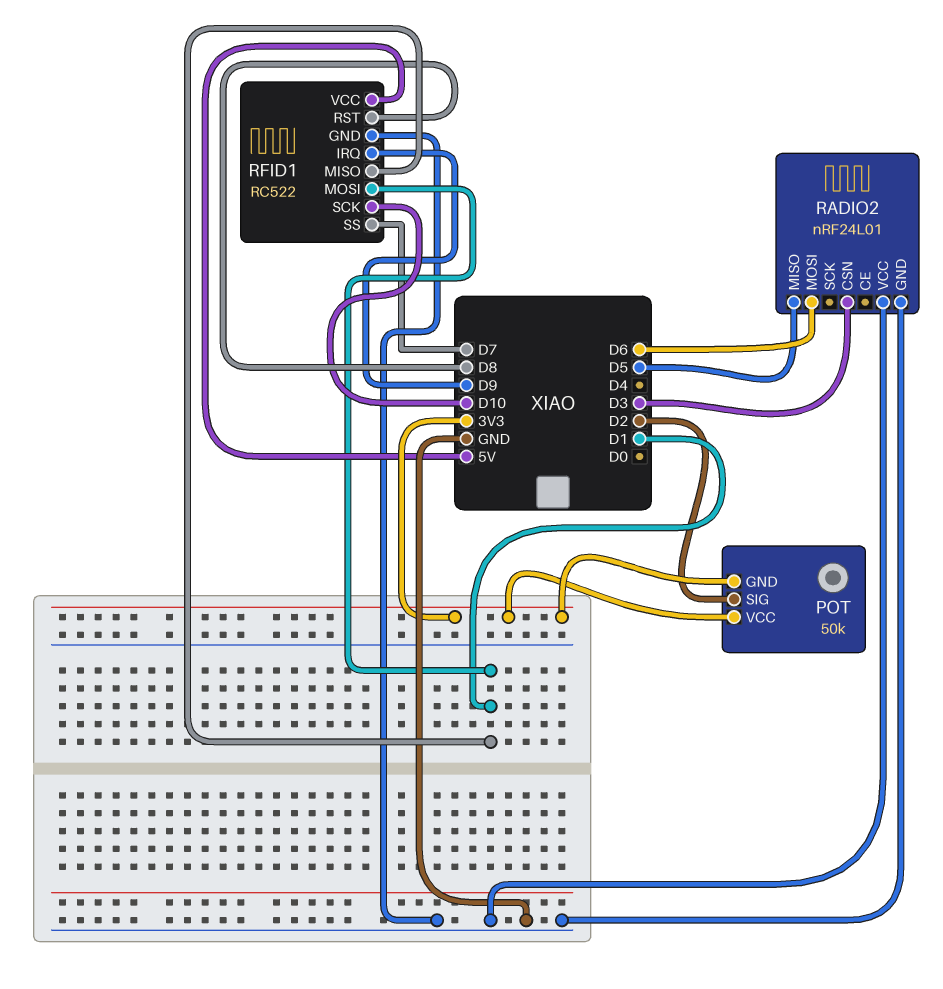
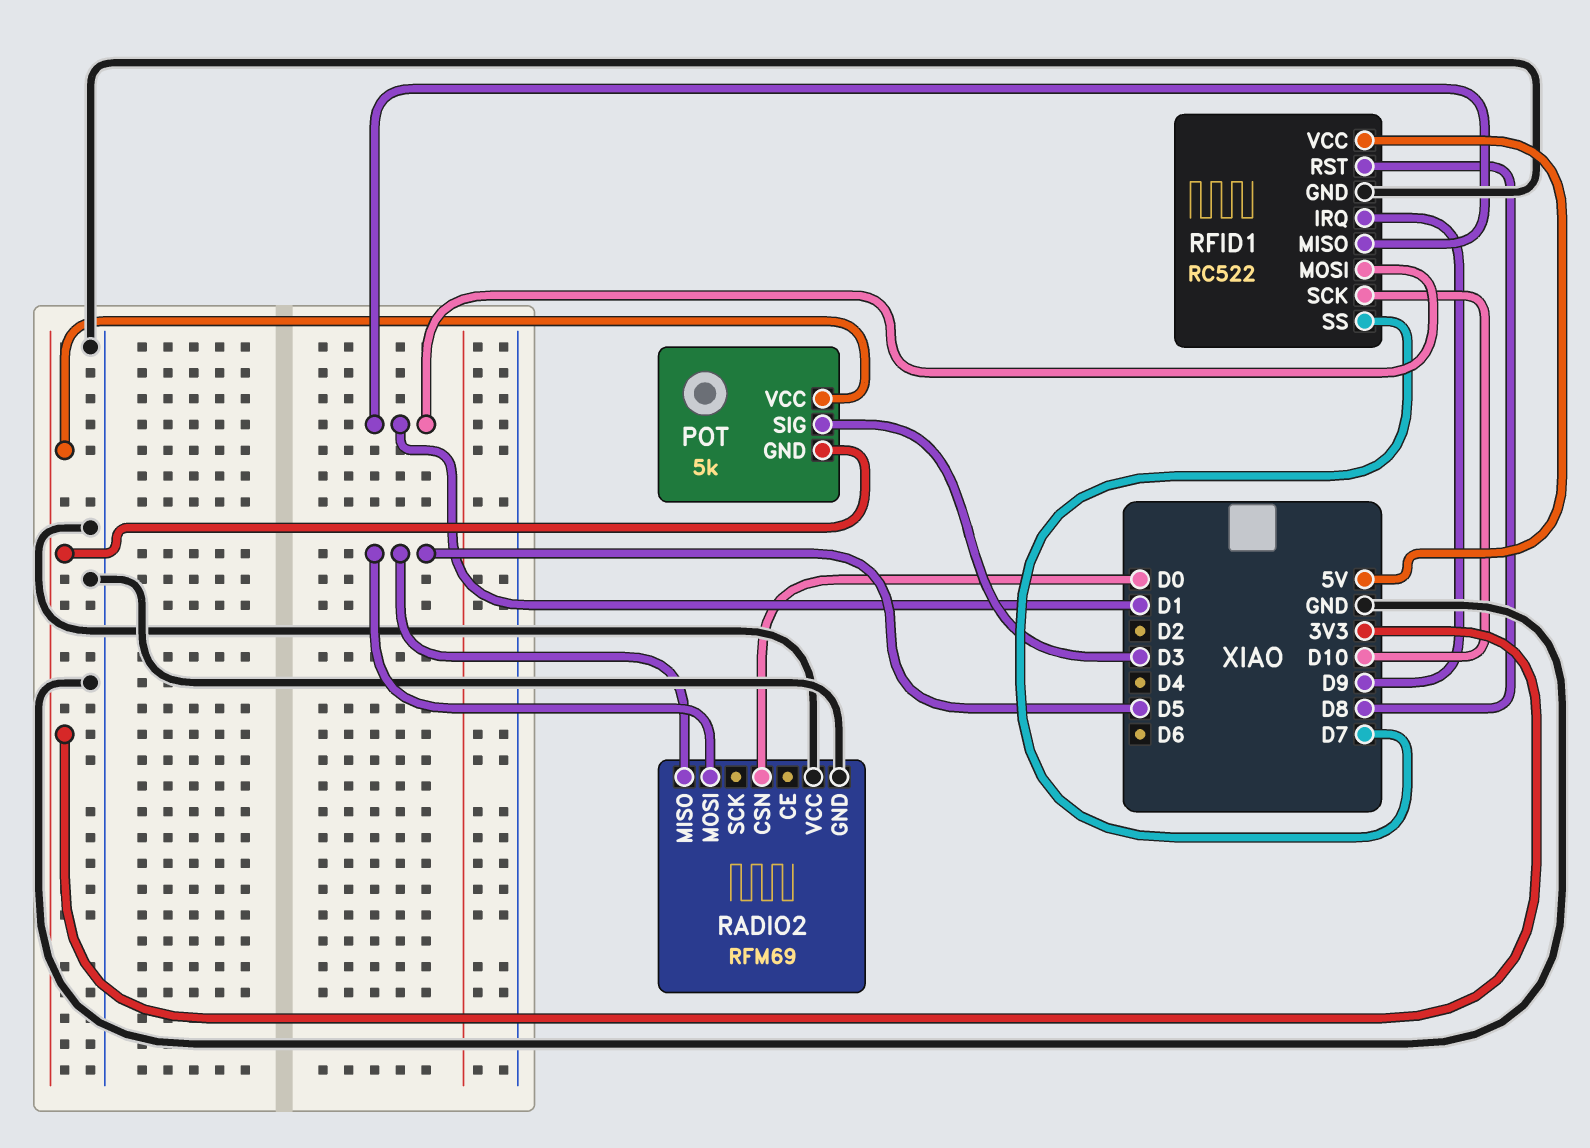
POT: 50k -> 5k
POT pin SIG: D2 -> D3
RADIO2: nRF24L01 -> RFM69
RADIO2 pin CSN: D3 -> D0
RADIO2 pin MOSI: D6 -> D5

